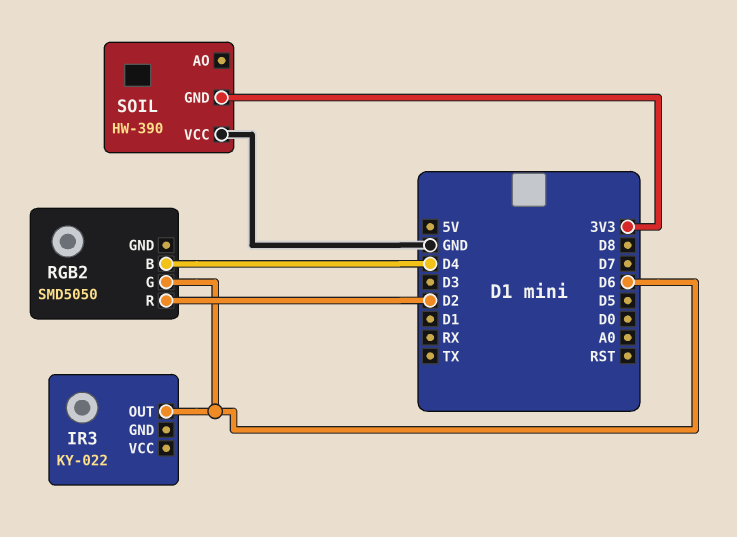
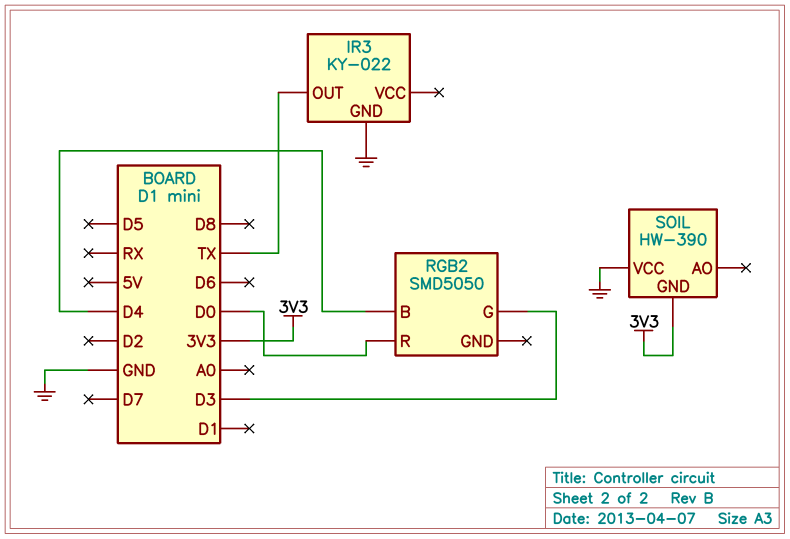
IR3 pin GND: none -> GND
IR3 pin OUT: D6 -> TX
RGB2 pin G: D6 -> D3
RGB2 pin R: D2 -> D0

